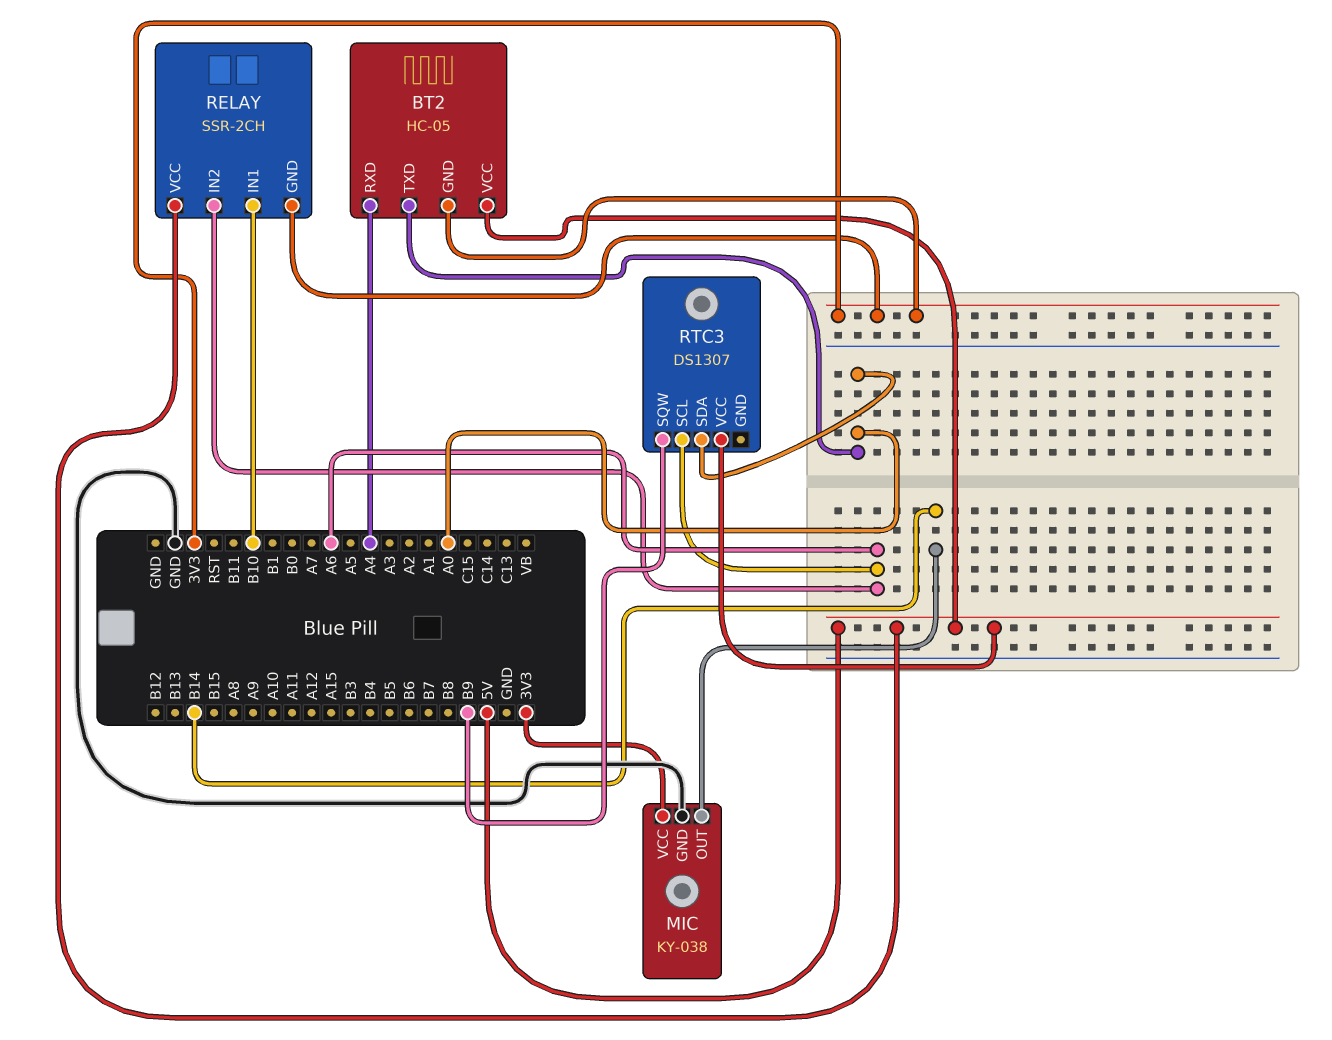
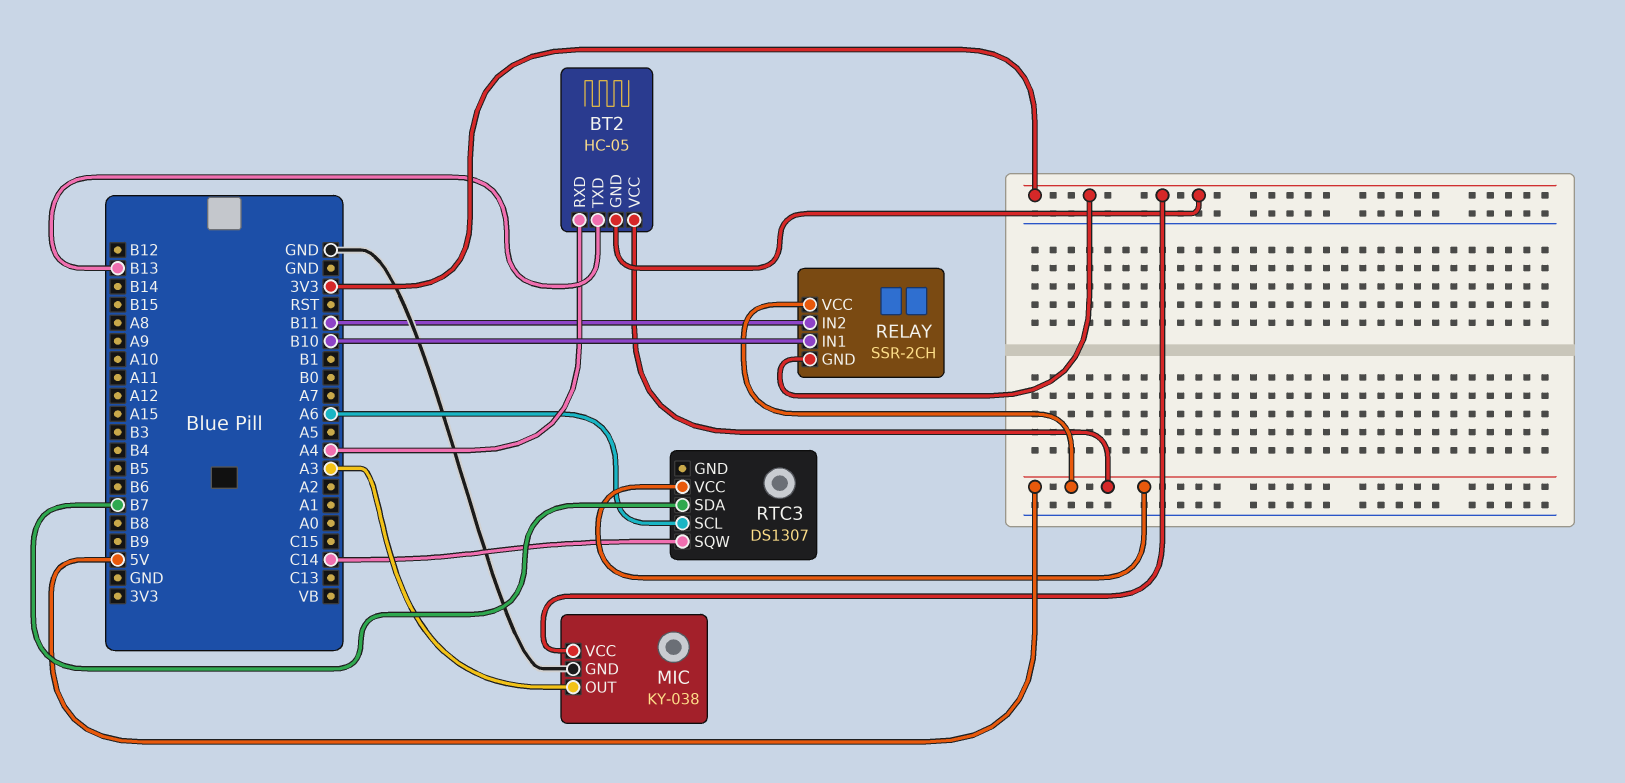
BT2 pin TXD: A0 -> B13
MIC pin OUT: B14 -> A3
RELAY pin IN2: A6 -> B11
RTC3 pin SDA: A0 -> B7
RTC3 pin SQW: B9 -> C14

